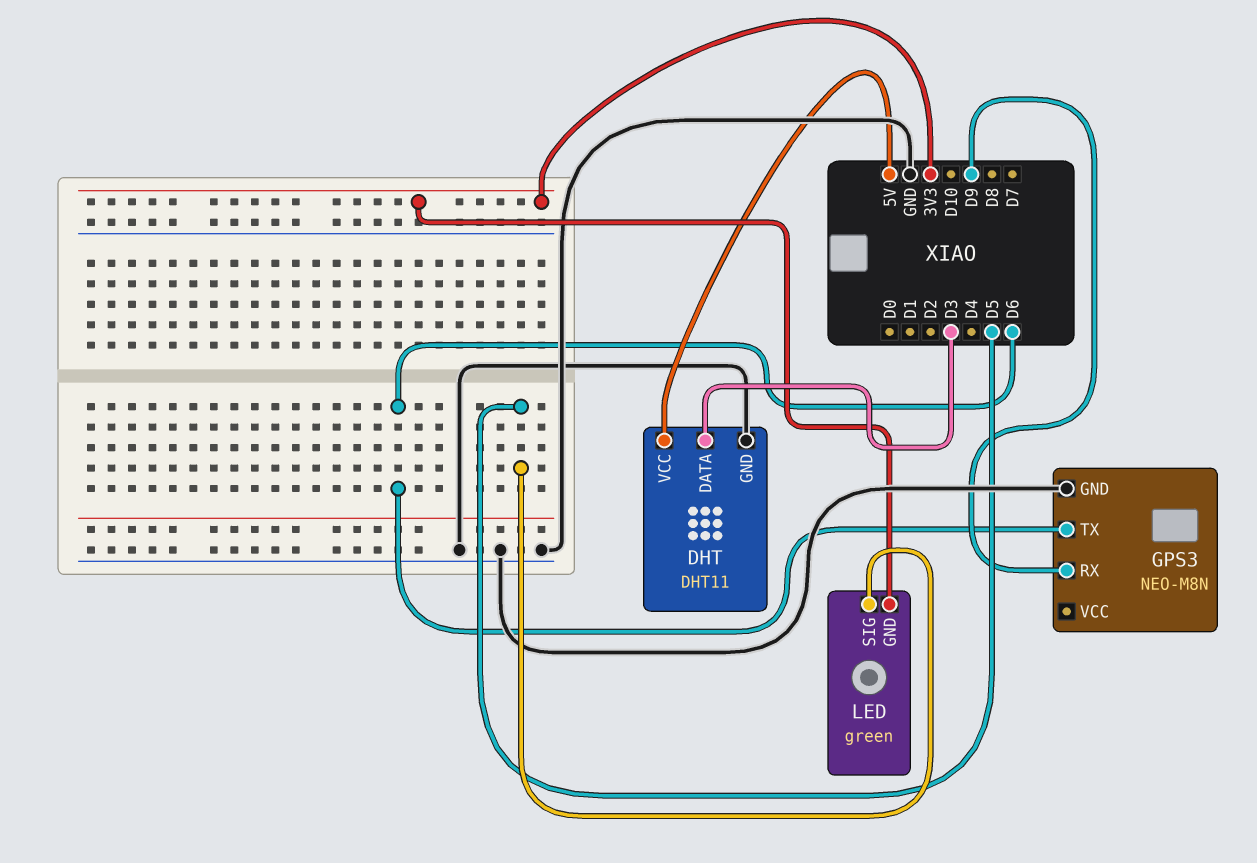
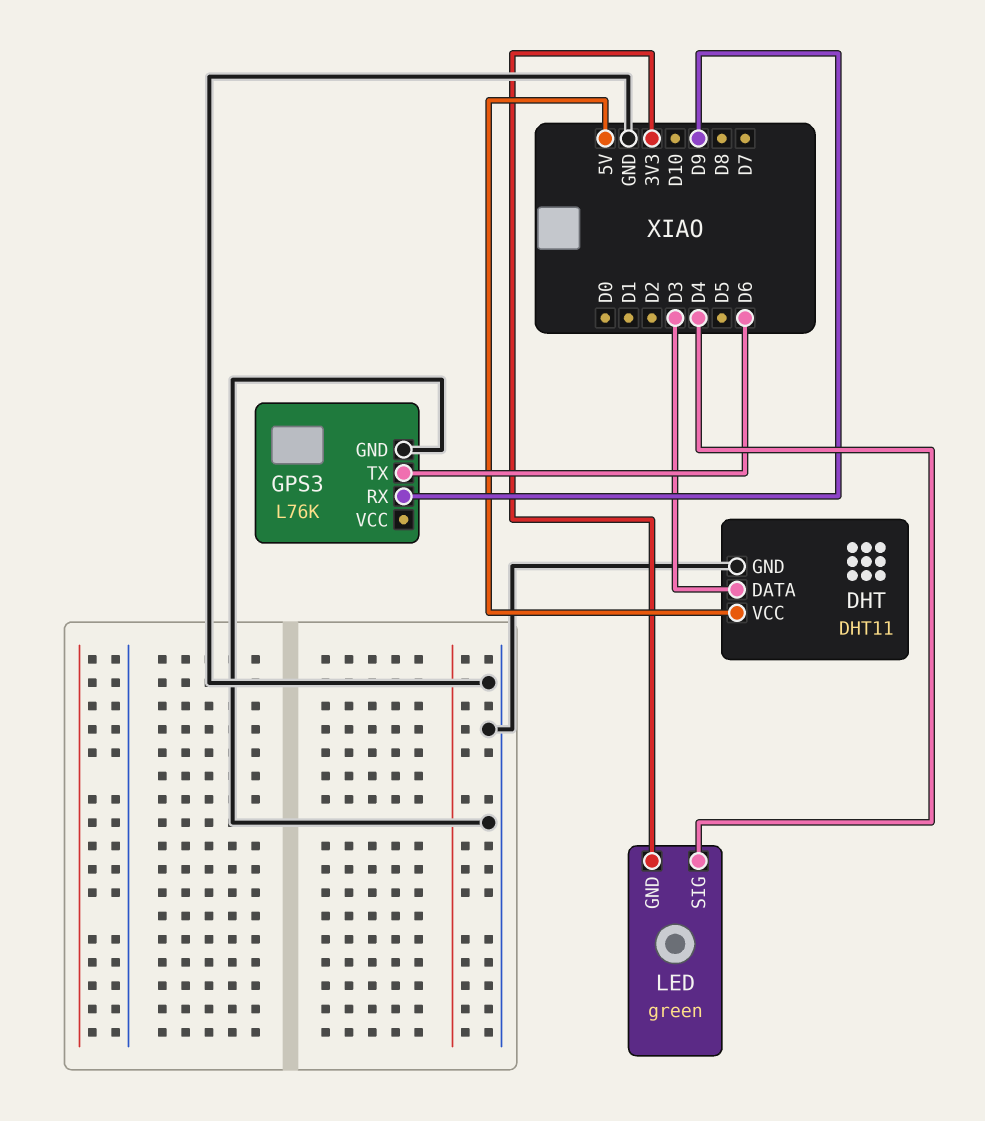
GPS3: NEO-M8N -> L76K
LED pin SIG: D5 -> D4

